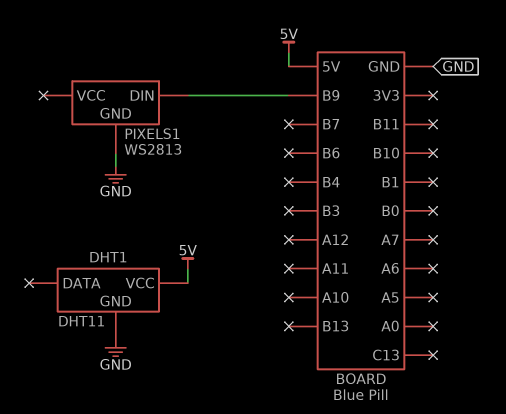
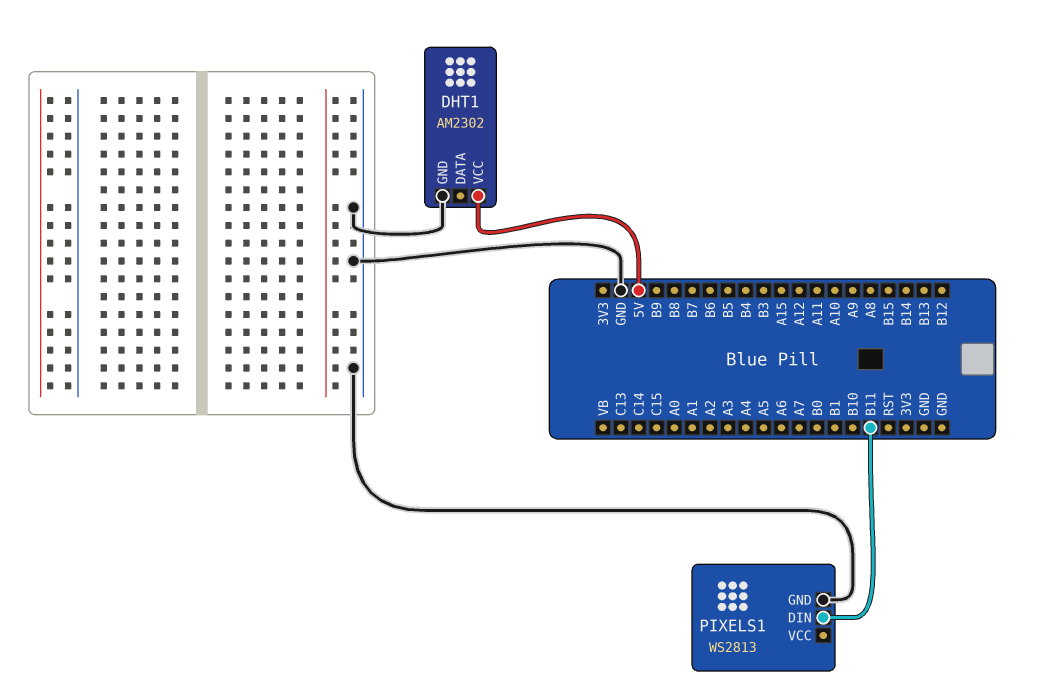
DHT1: DHT11 -> AM2302
PIXELS1 pin DIN: B9 -> B11

